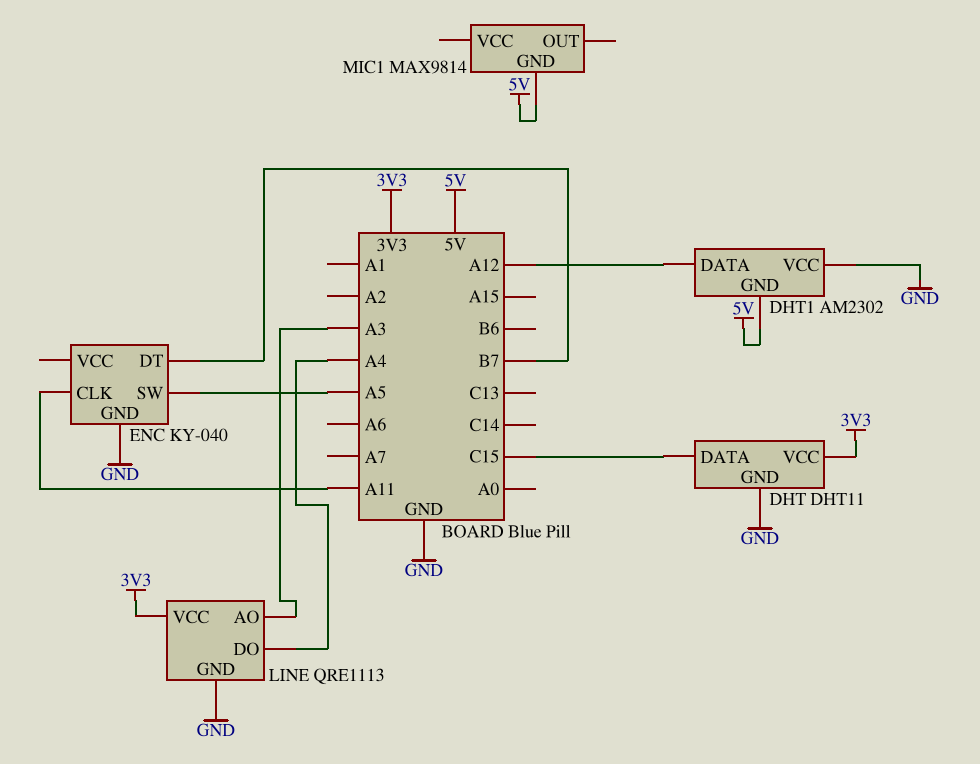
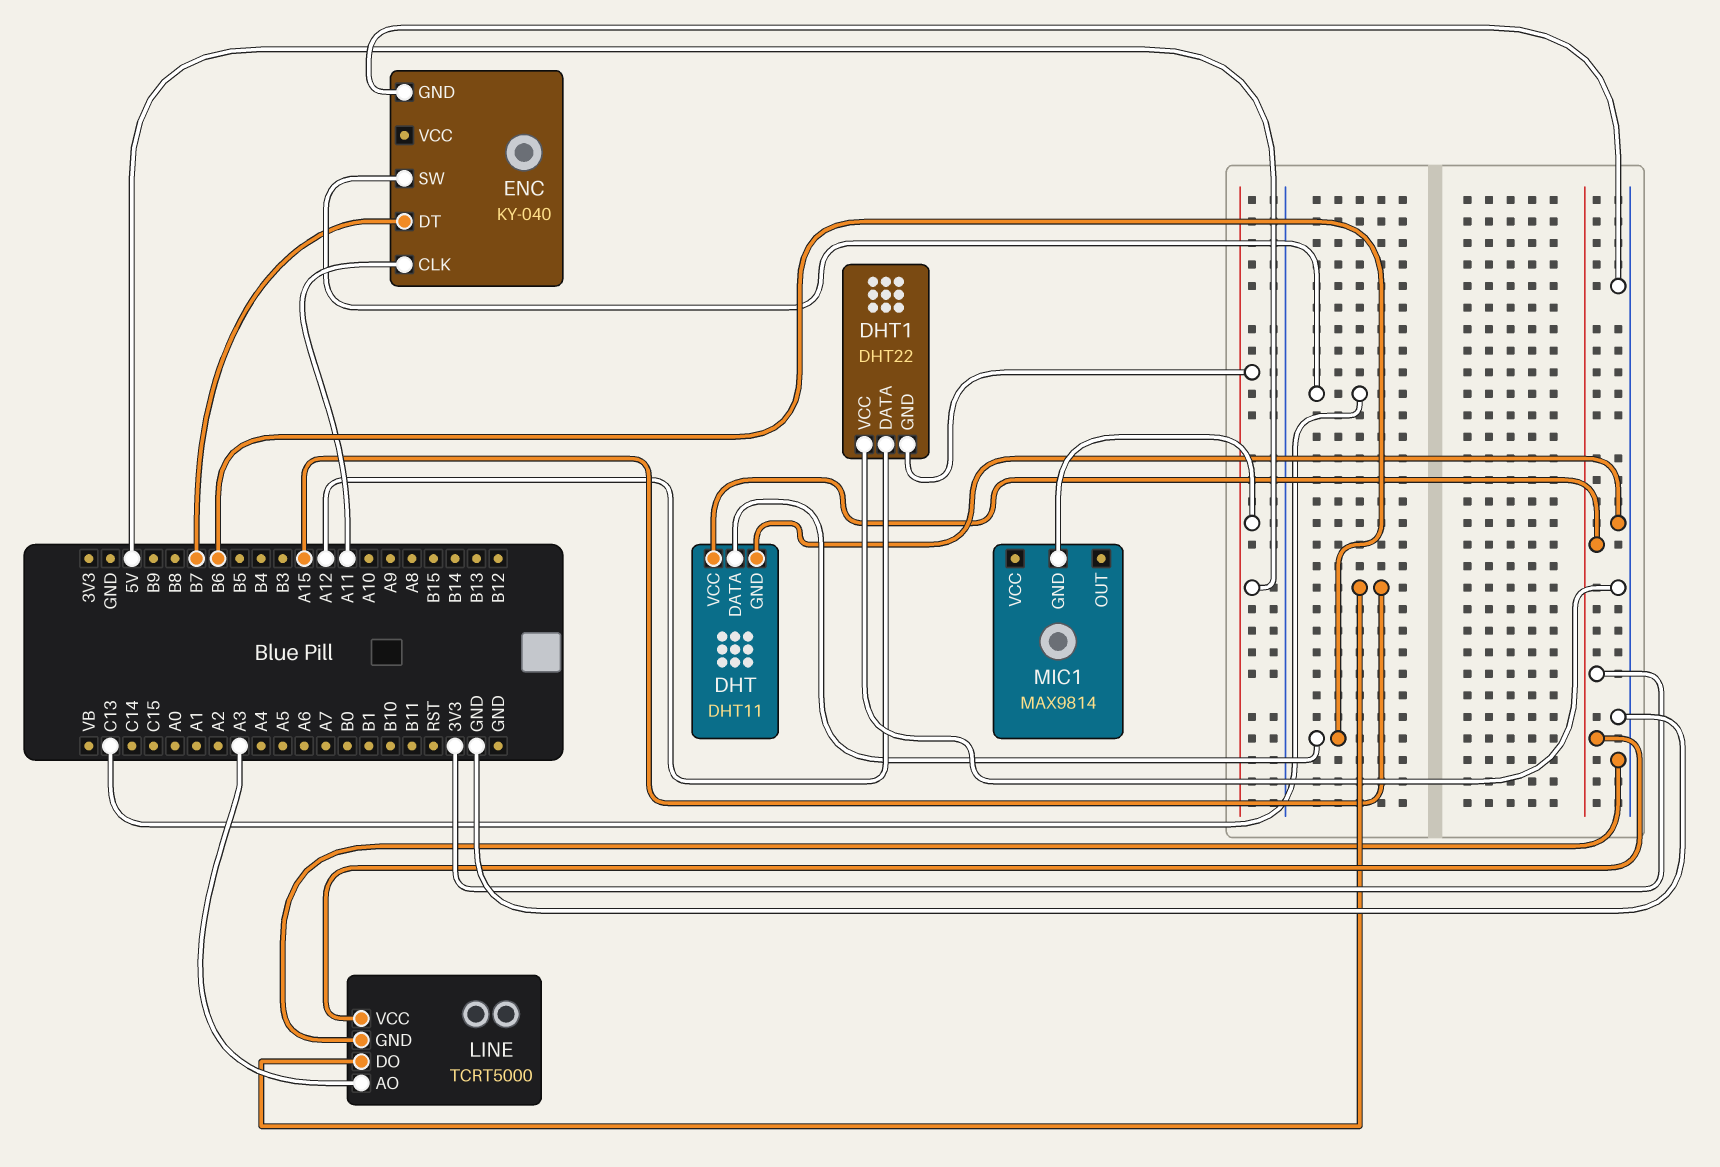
DHT pin DATA: C15 -> B6
DHT1: AM2302 -> DHT22
ENC pin SW: A5 -> C13
LINE: QRE1113 -> TCRT5000
LINE pin DO: A4 -> A15

